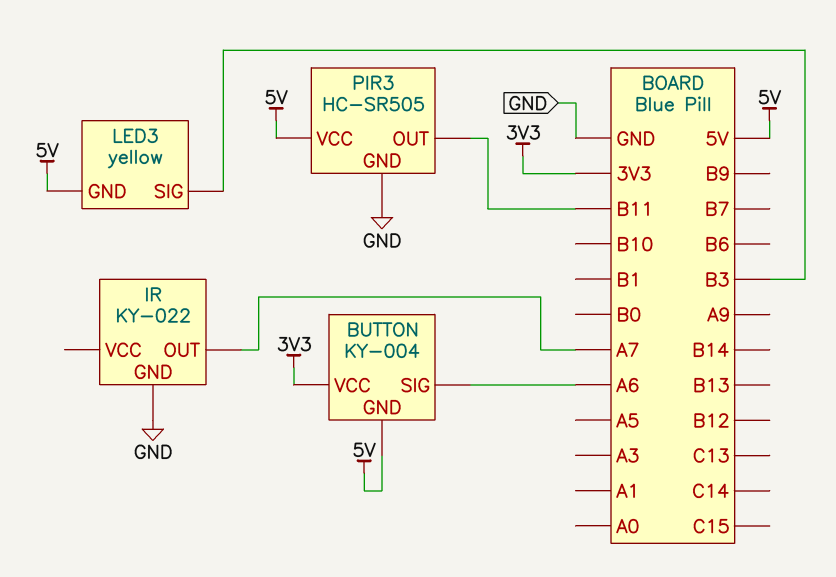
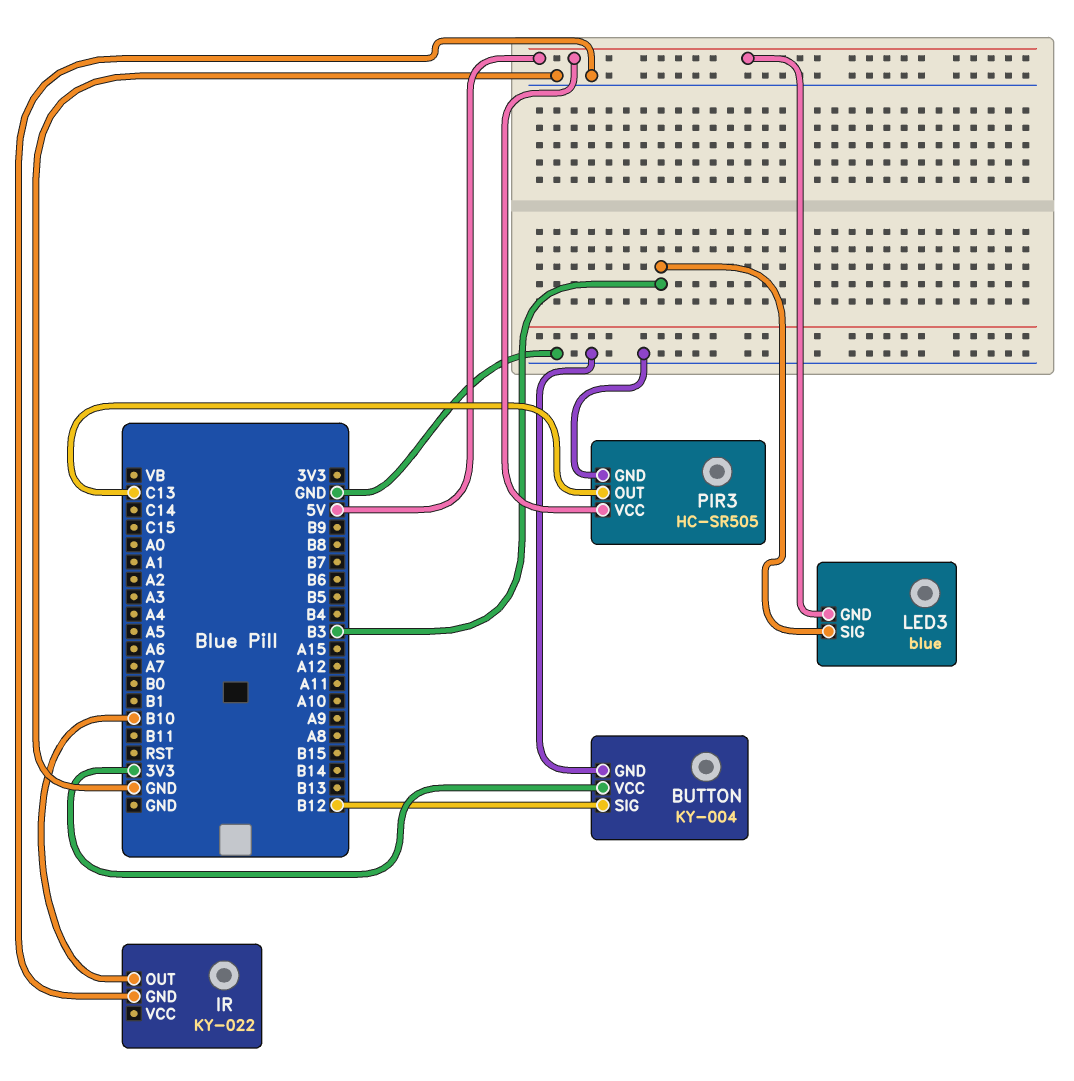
BUTTON pin GND: 5V -> GND
BUTTON pin SIG: A6 -> B12
IR pin OUT: A7 -> B10
LED3: yellow -> blue
PIR3 pin OUT: B11 -> C13

